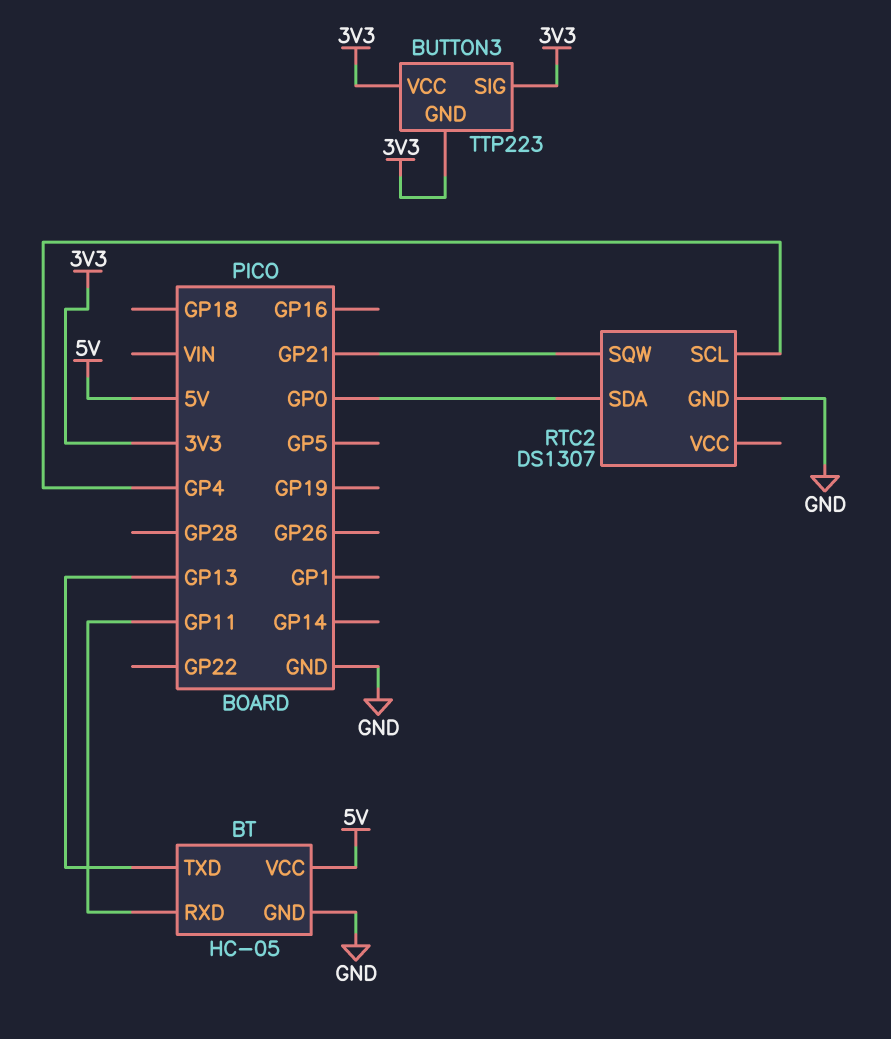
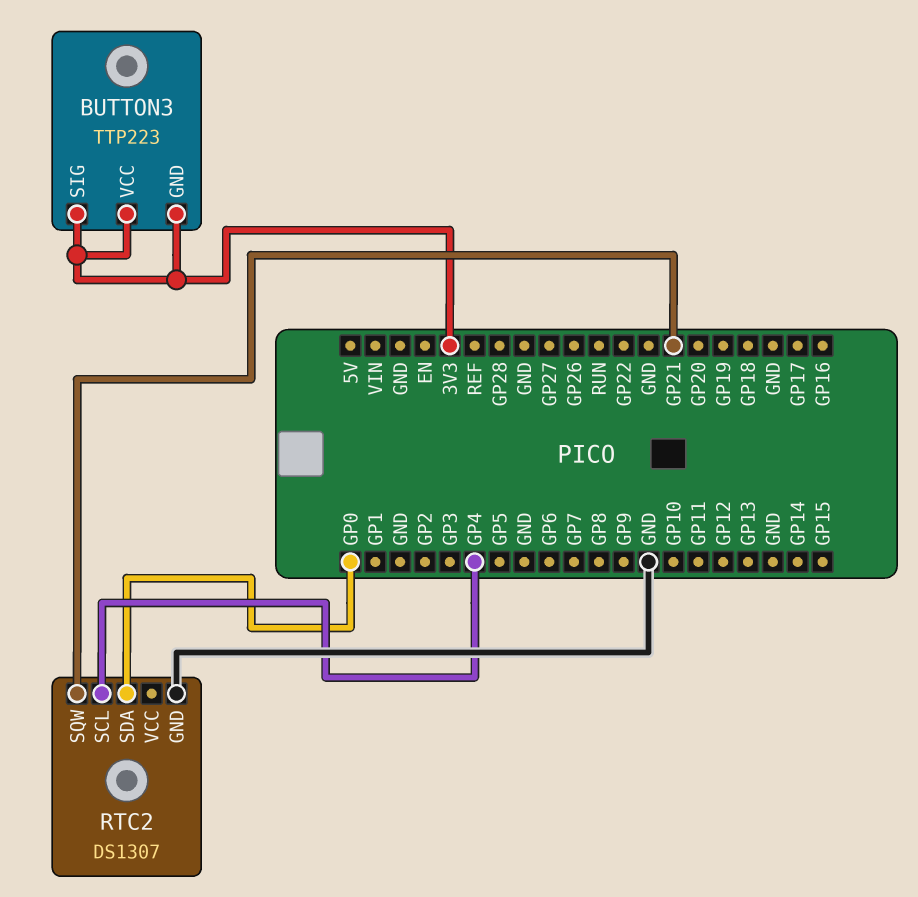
BT: HC-05 -> none
BT pin GND: GND -> none
BT pin RXD: GP11 -> none
BT pin TXD: GP13 -> none
BT pin VCC: 5V -> none

